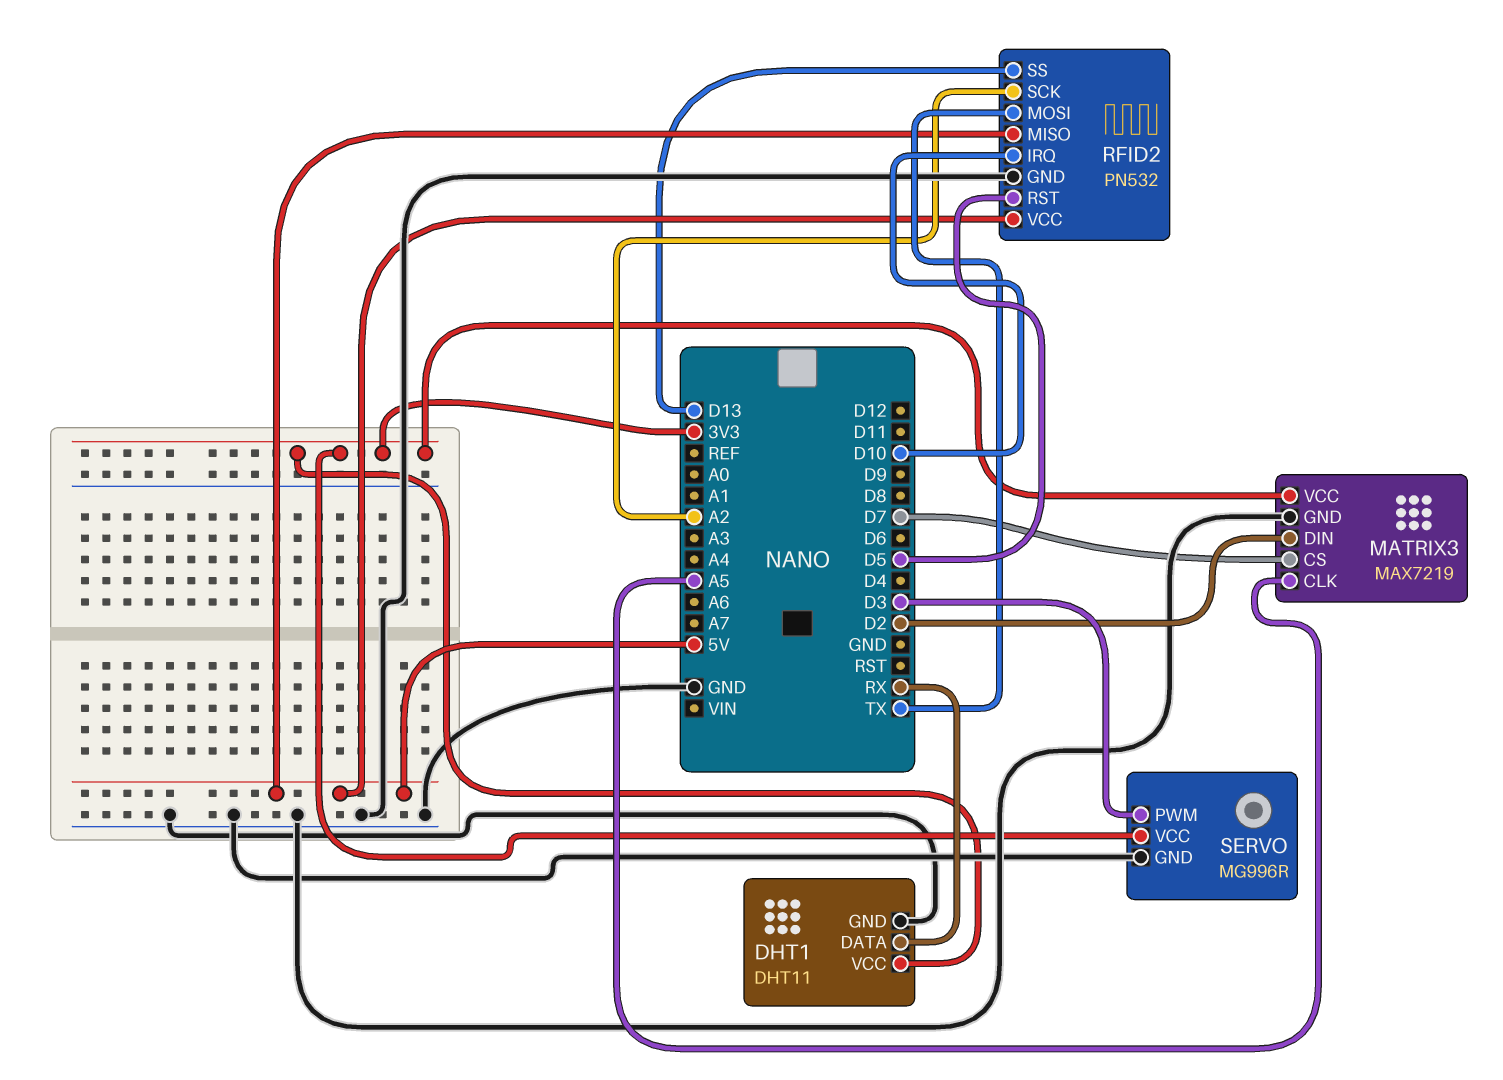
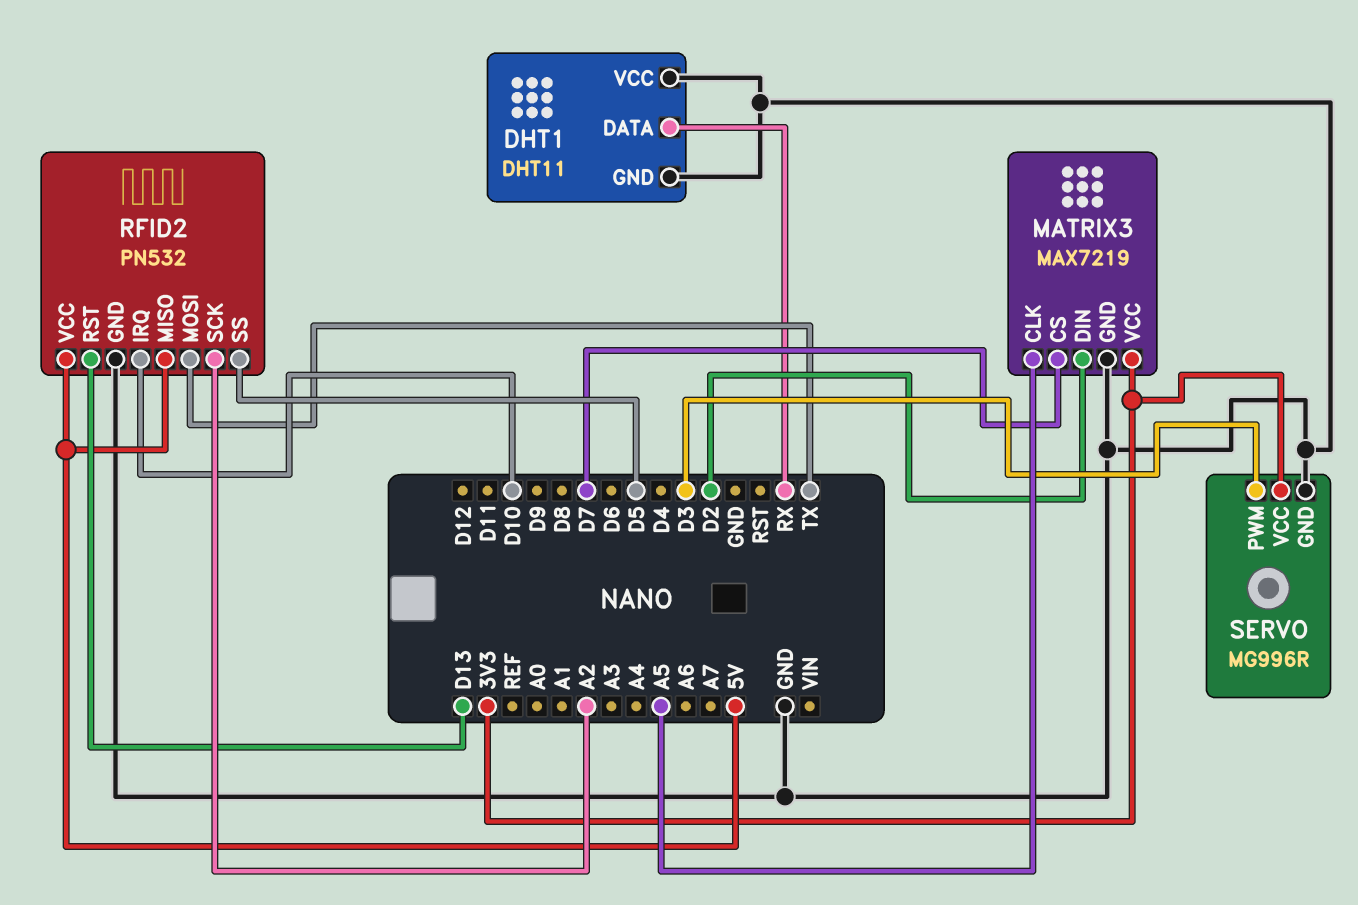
DHT1 pin VCC: 3V3 -> GND
RFID2 pin RST: D5 -> D13
RFID2 pin SS: D13 -> D5

